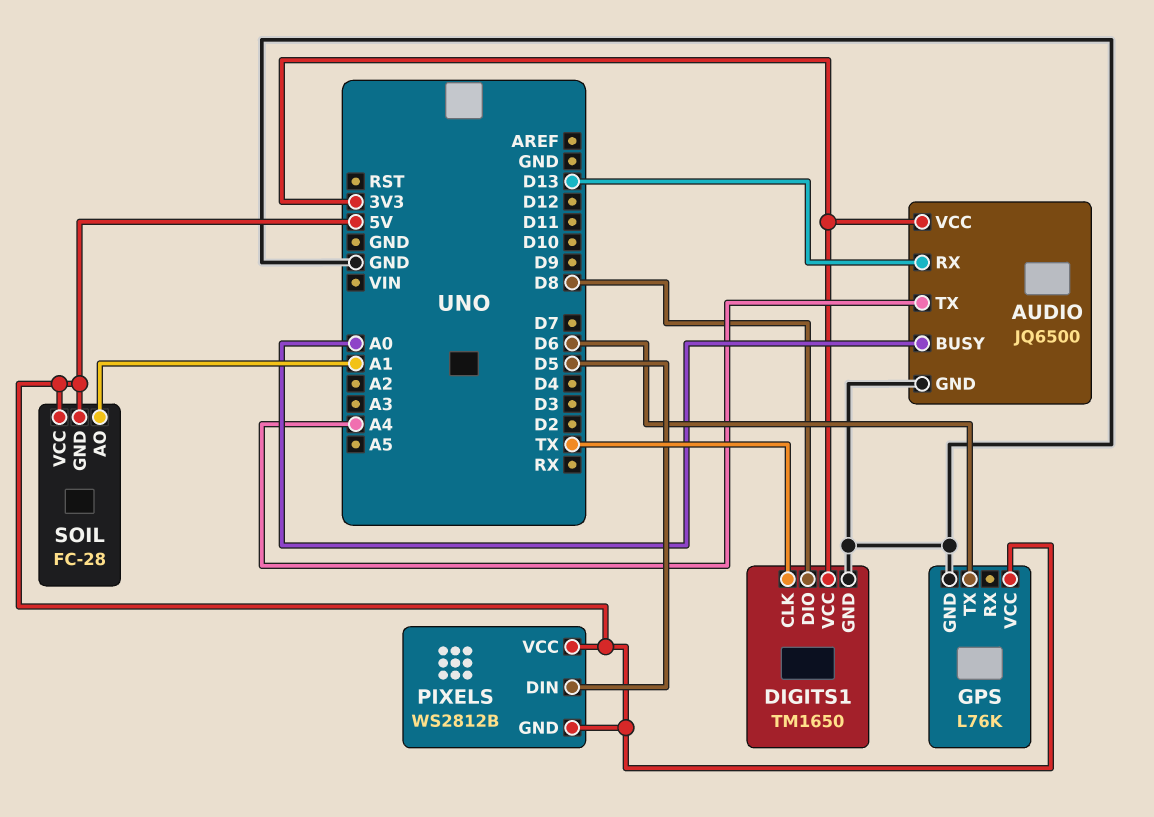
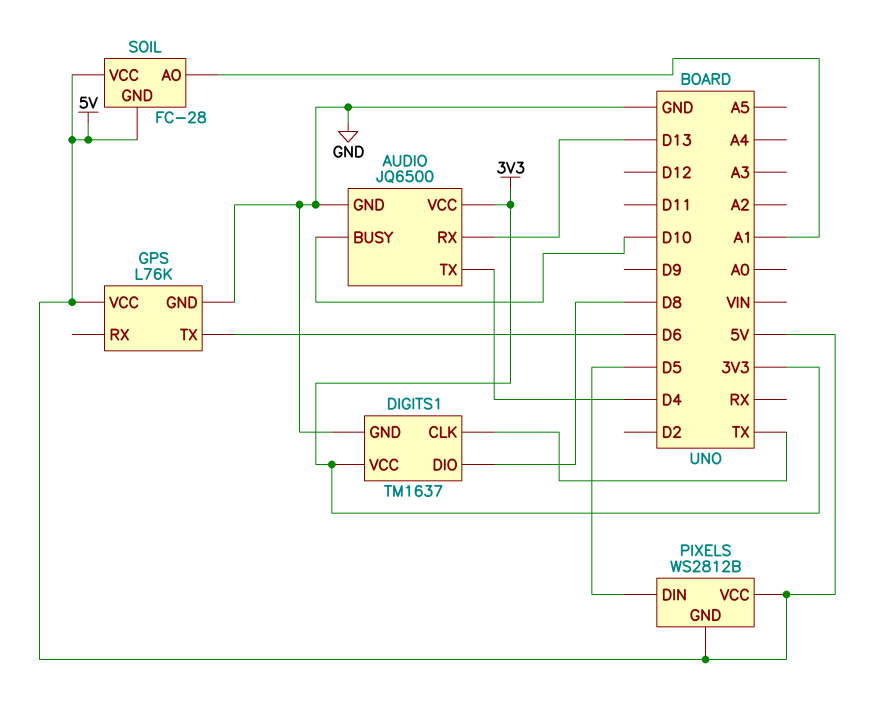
AUDIO pin BUSY: A0 -> D10
AUDIO pin TX: A4 -> D4
DIGITS1: TM1650 -> TM1637

